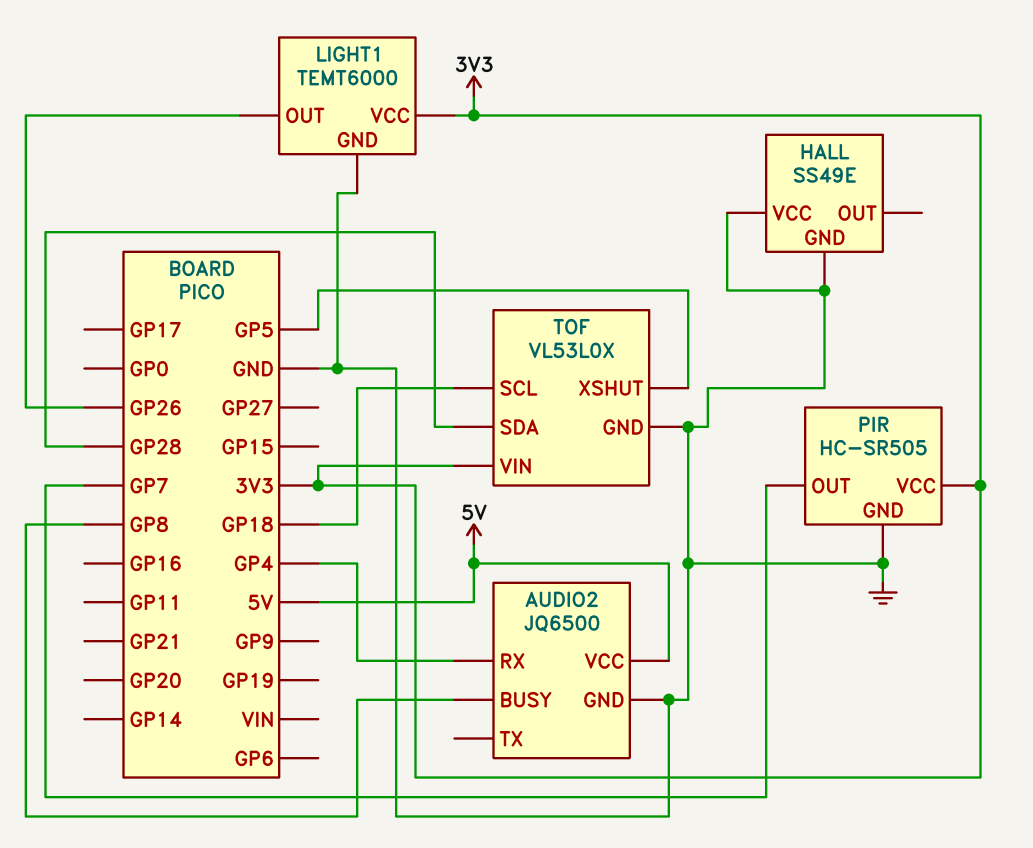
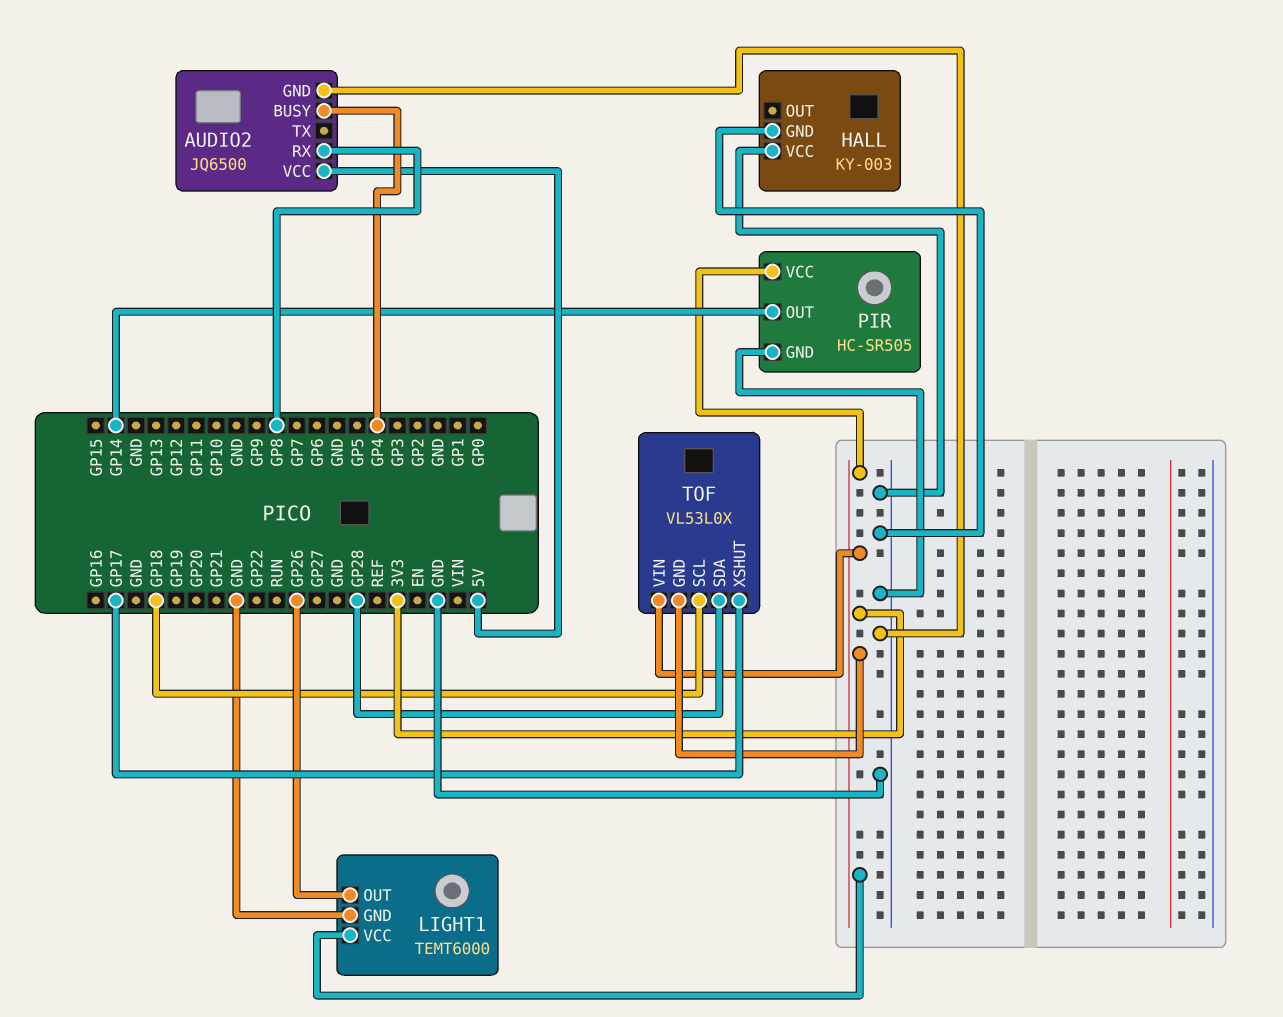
AUDIO2 pin BUSY: GP8 -> GP4
AUDIO2 pin RX: GP4 -> GP8
HALL: SS49E -> KY-003
PIR pin OUT: GP7 -> GP14
TOF pin GND: GND -> 3V3
TOF pin XSHUT: GP5 -> GP17

